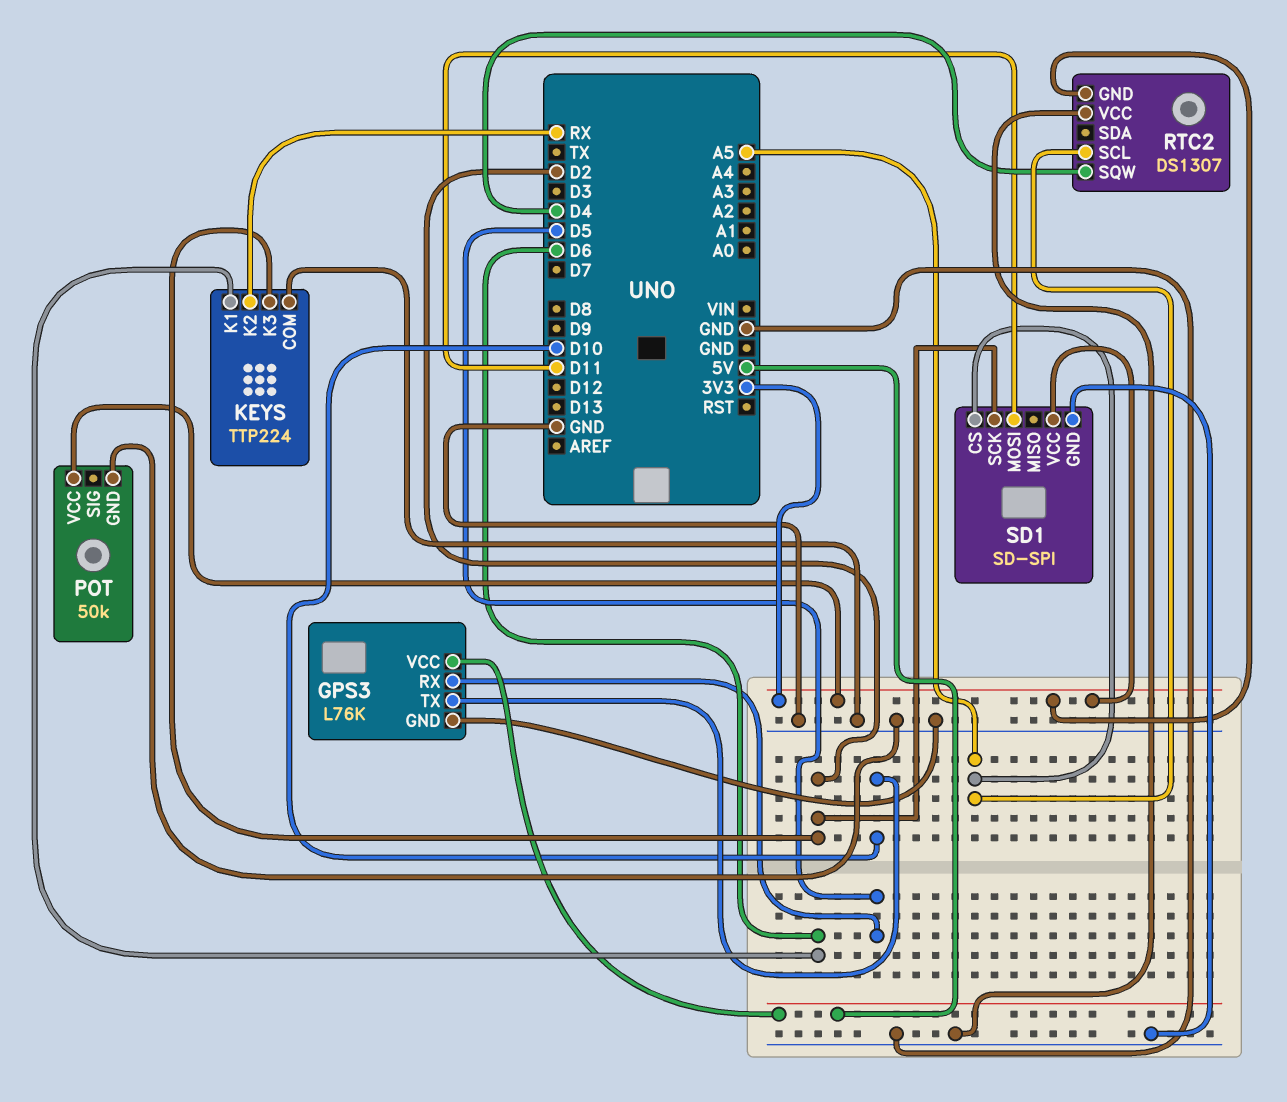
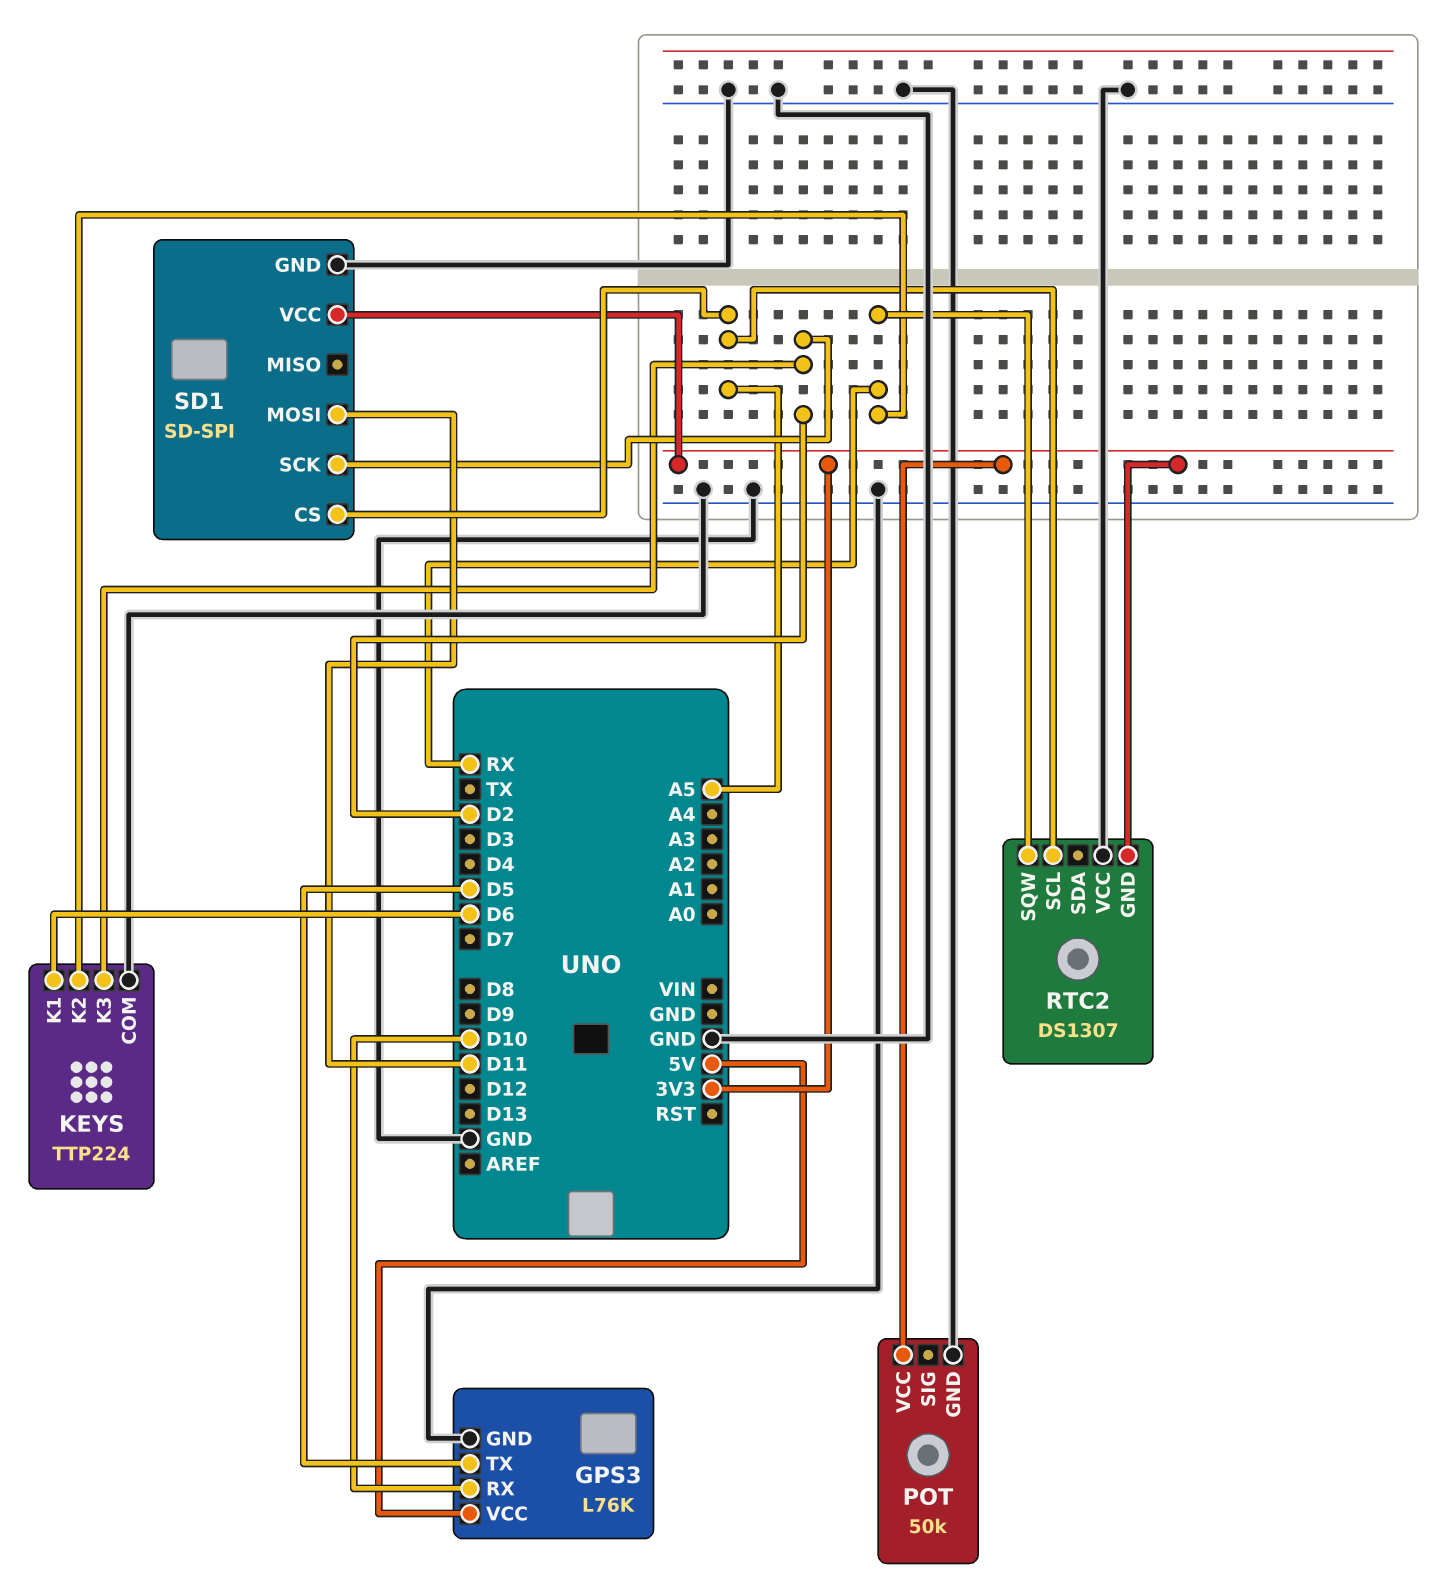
GPS3 pin RX: D5 -> D10
GPS3 pin TX: D10 -> D5
RTC2 pin SQW: D4 -> RX

